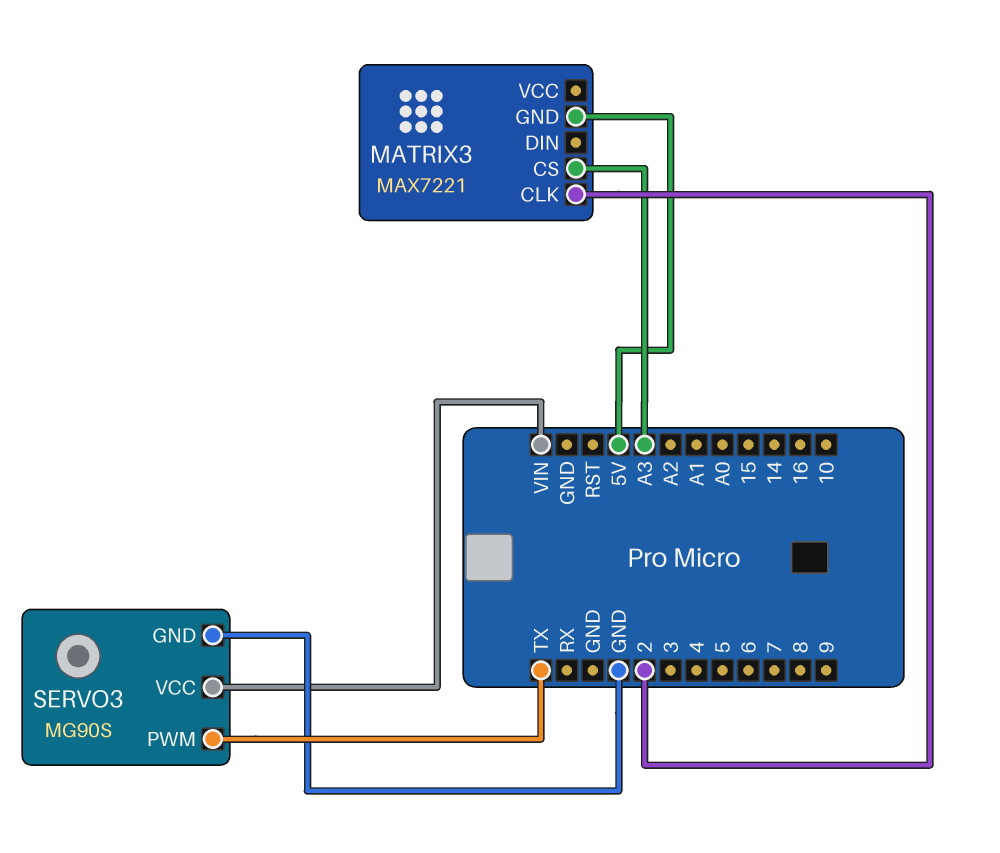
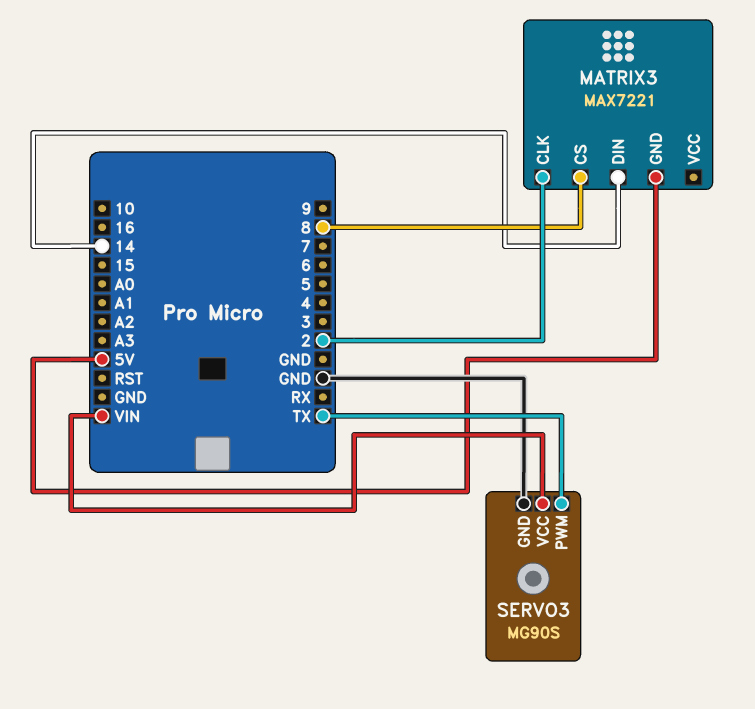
MATRIX3 pin CS: A3 -> 8
MATRIX3 pin DIN: none -> 14

